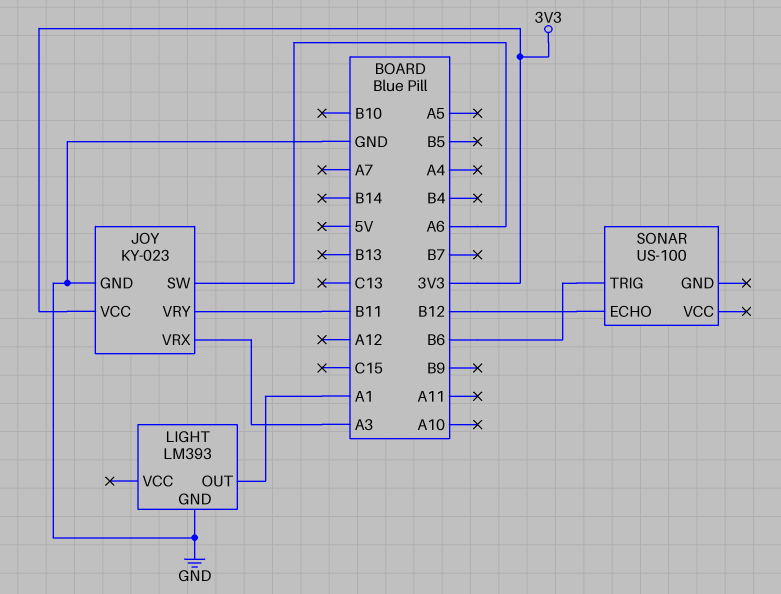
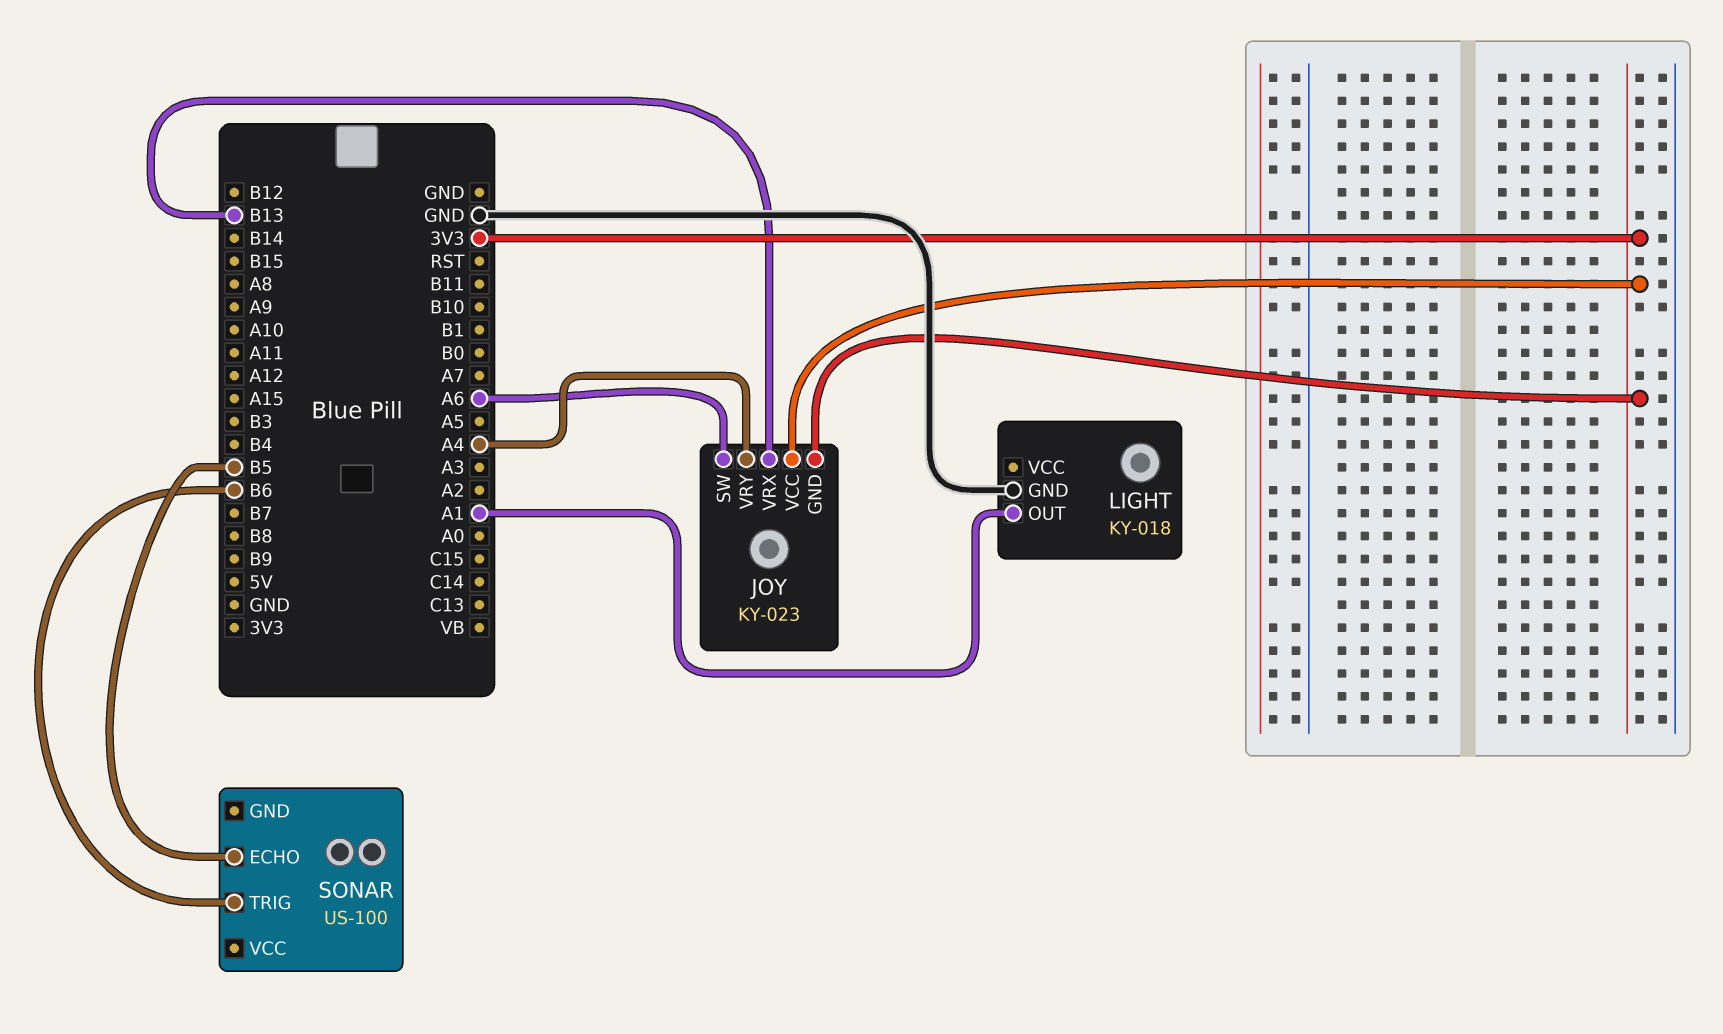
JOY pin GND: GND -> 3V3
JOY pin VRX: A3 -> B13
JOY pin VRY: B11 -> A4
LIGHT: LM393 -> KY-018
SONAR pin ECHO: B12 -> B5

